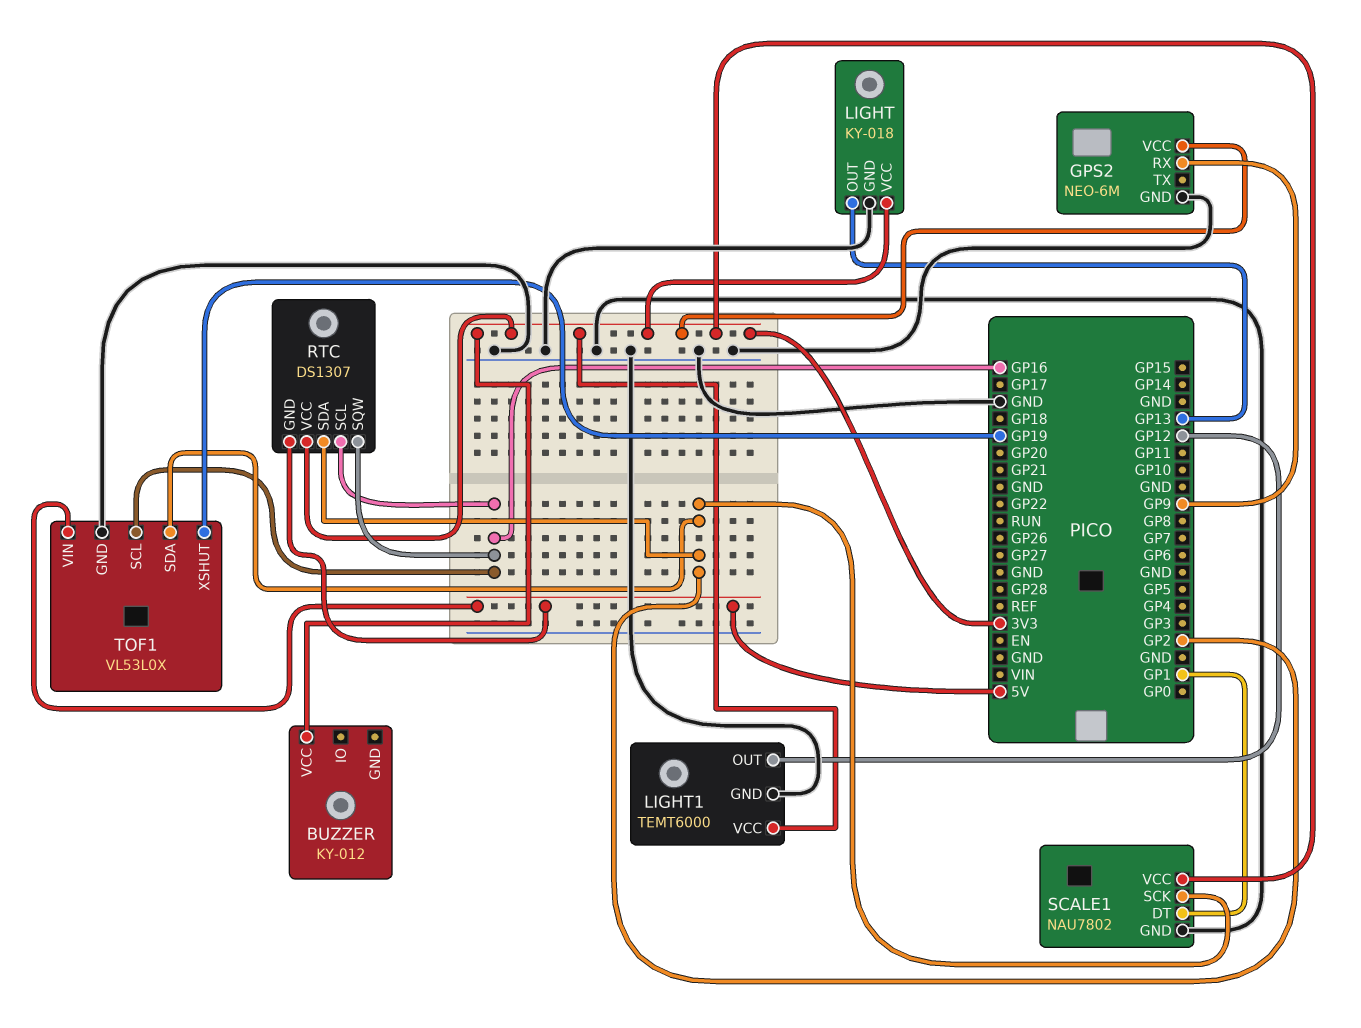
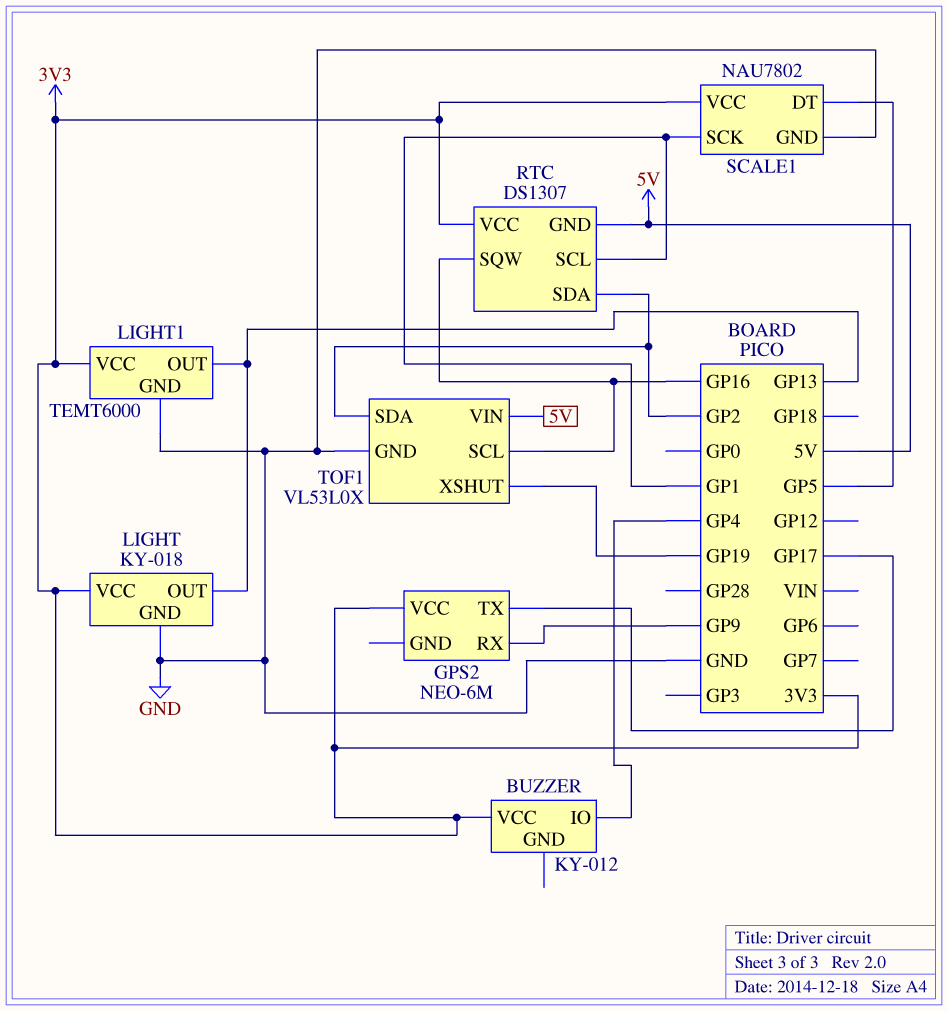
BUZZER pin IO: none -> GP4
GPS2 pin GND: GND -> none
GPS2 pin TX: none -> GP17
LIGHT1 pin OUT: GP12 -> GP13
RTC pin SCL: GP16 -> GP1
SCALE1 pin DT: GP1 -> GP5
SCALE1 pin SCK: GP2 -> GP1

